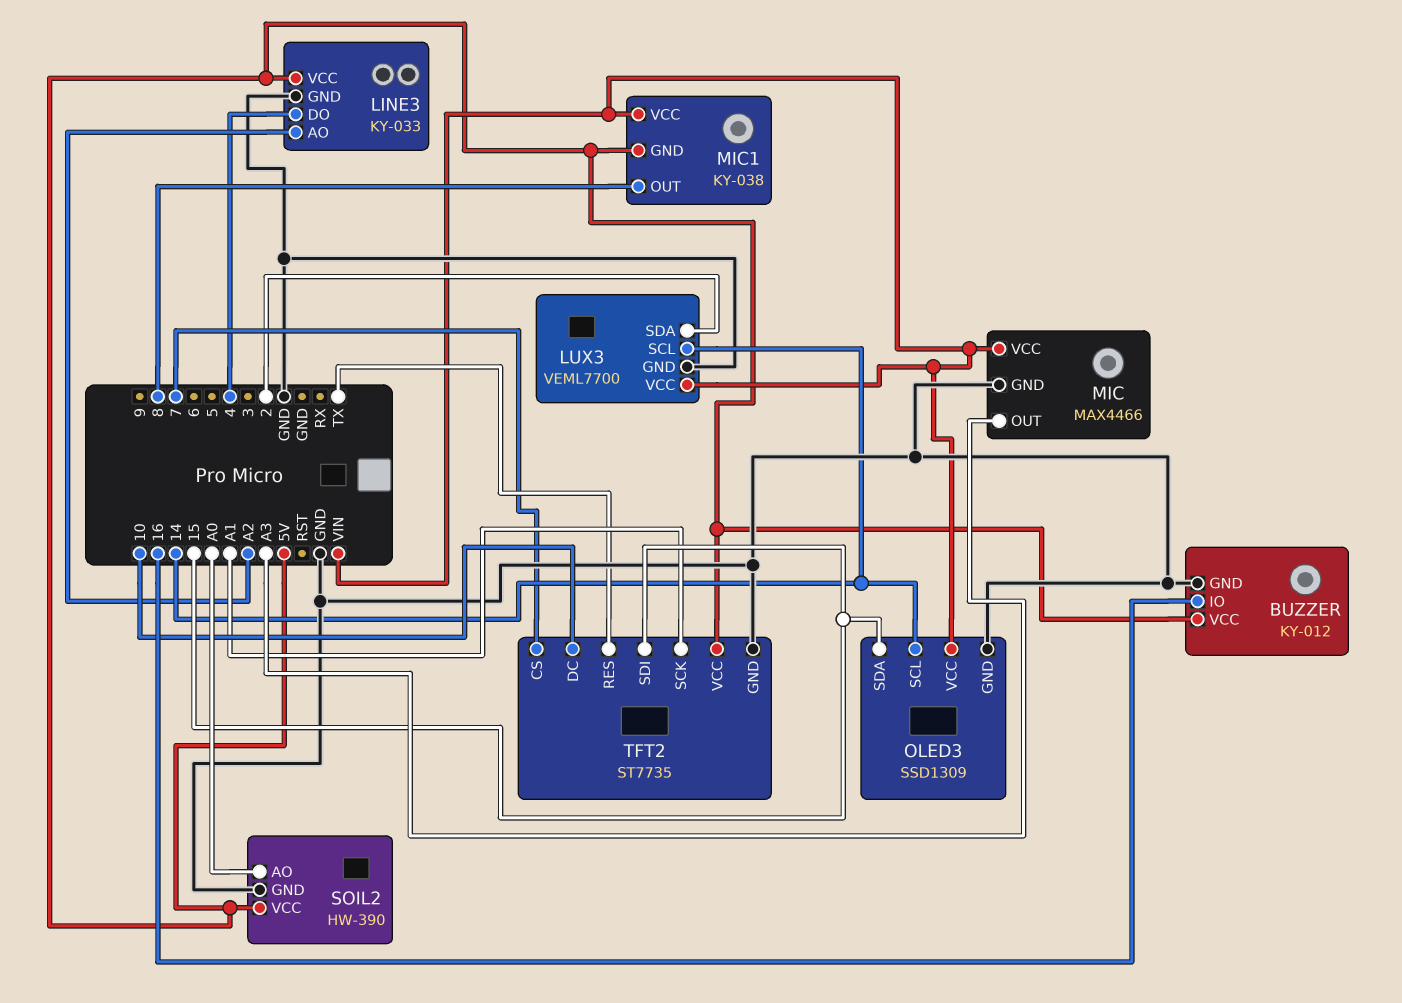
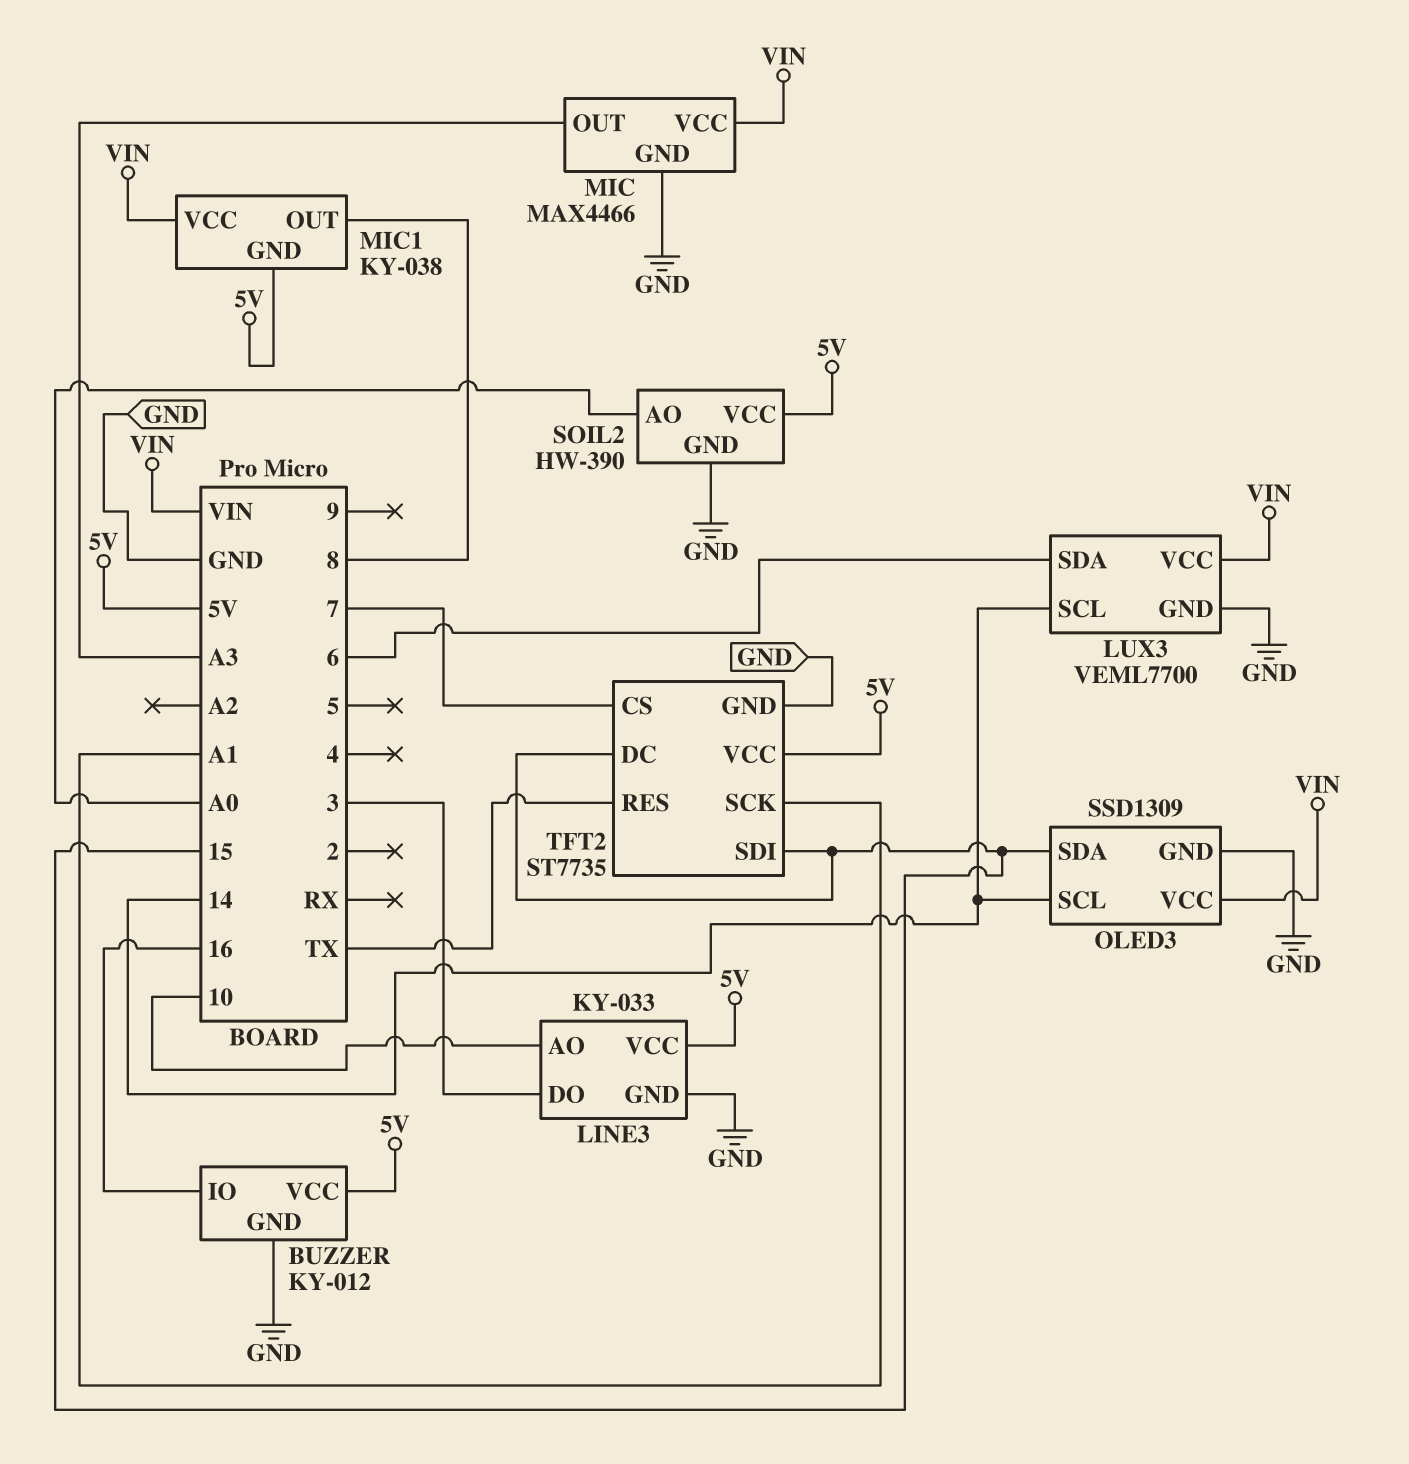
LINE3 pin AO: A2 -> 10
LINE3 pin DO: 4 -> 3
LUX3 pin SDA: 2 -> 6
TFT2 pin DC: 10 -> 15

